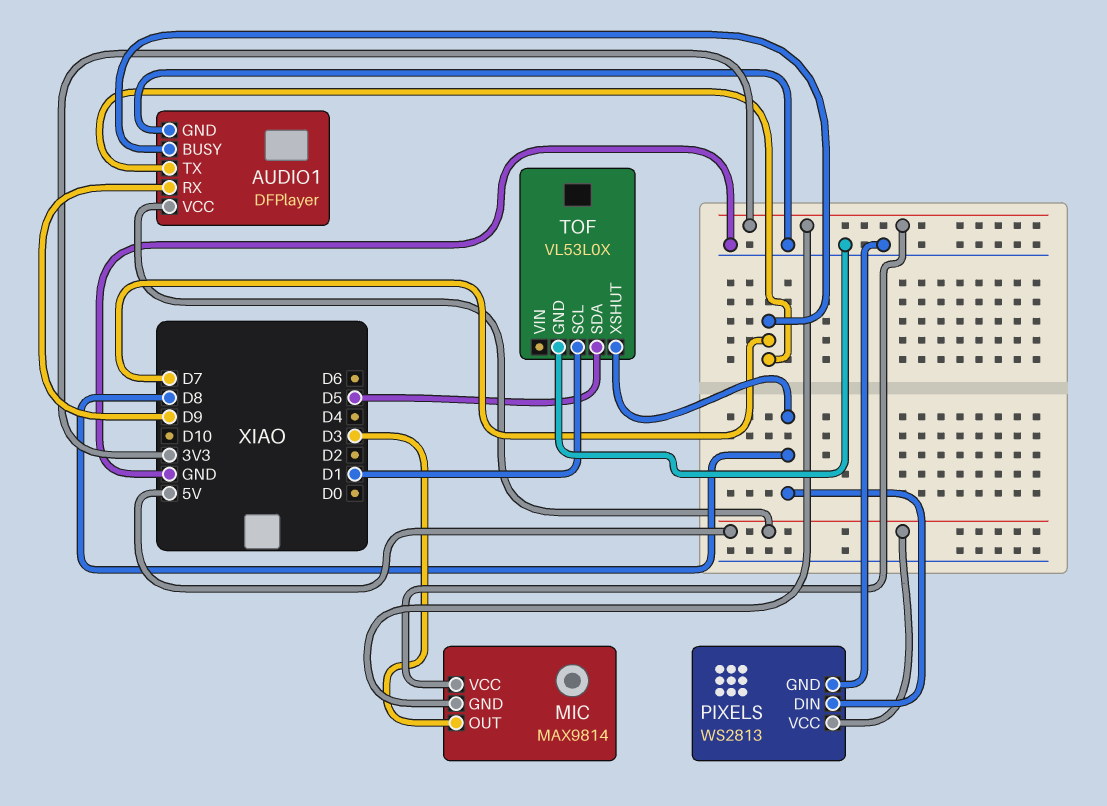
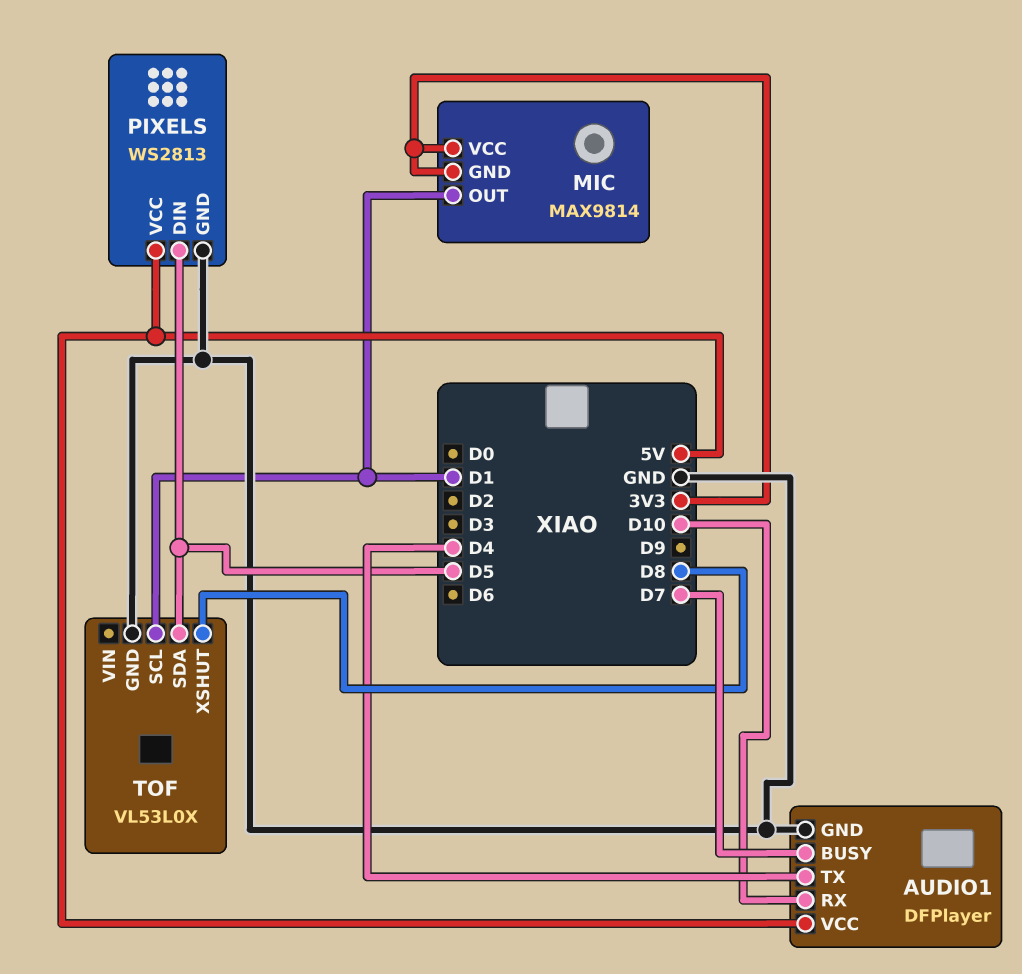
AUDIO1 pin RX: D9 -> D10
AUDIO1 pin TX: D7 -> D4
MIC pin OUT: D3 -> D1
PIXELS pin DIN: D8 -> D5

